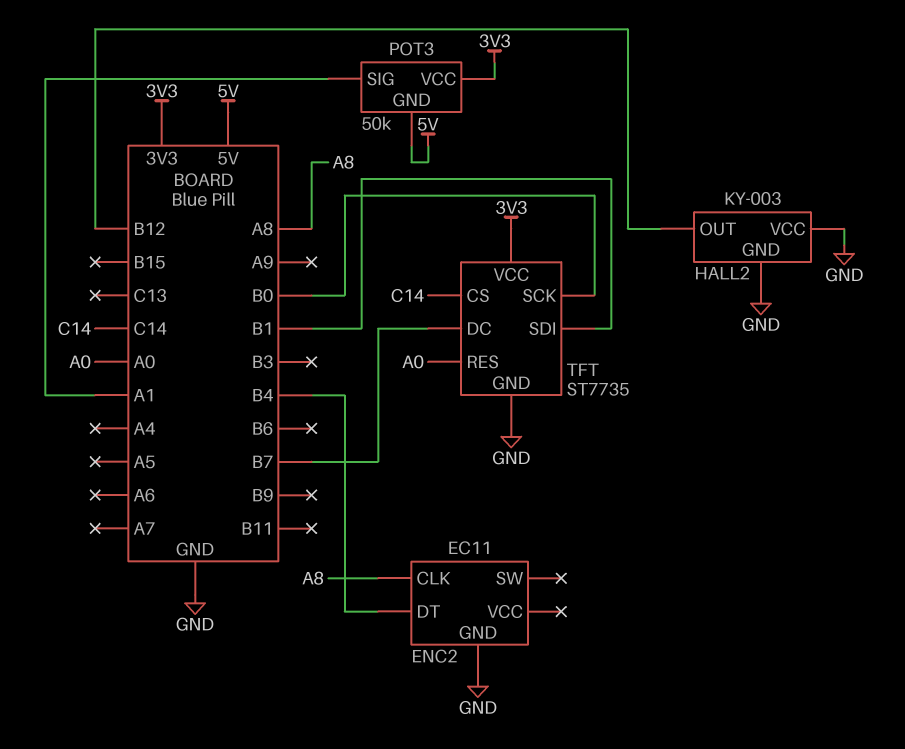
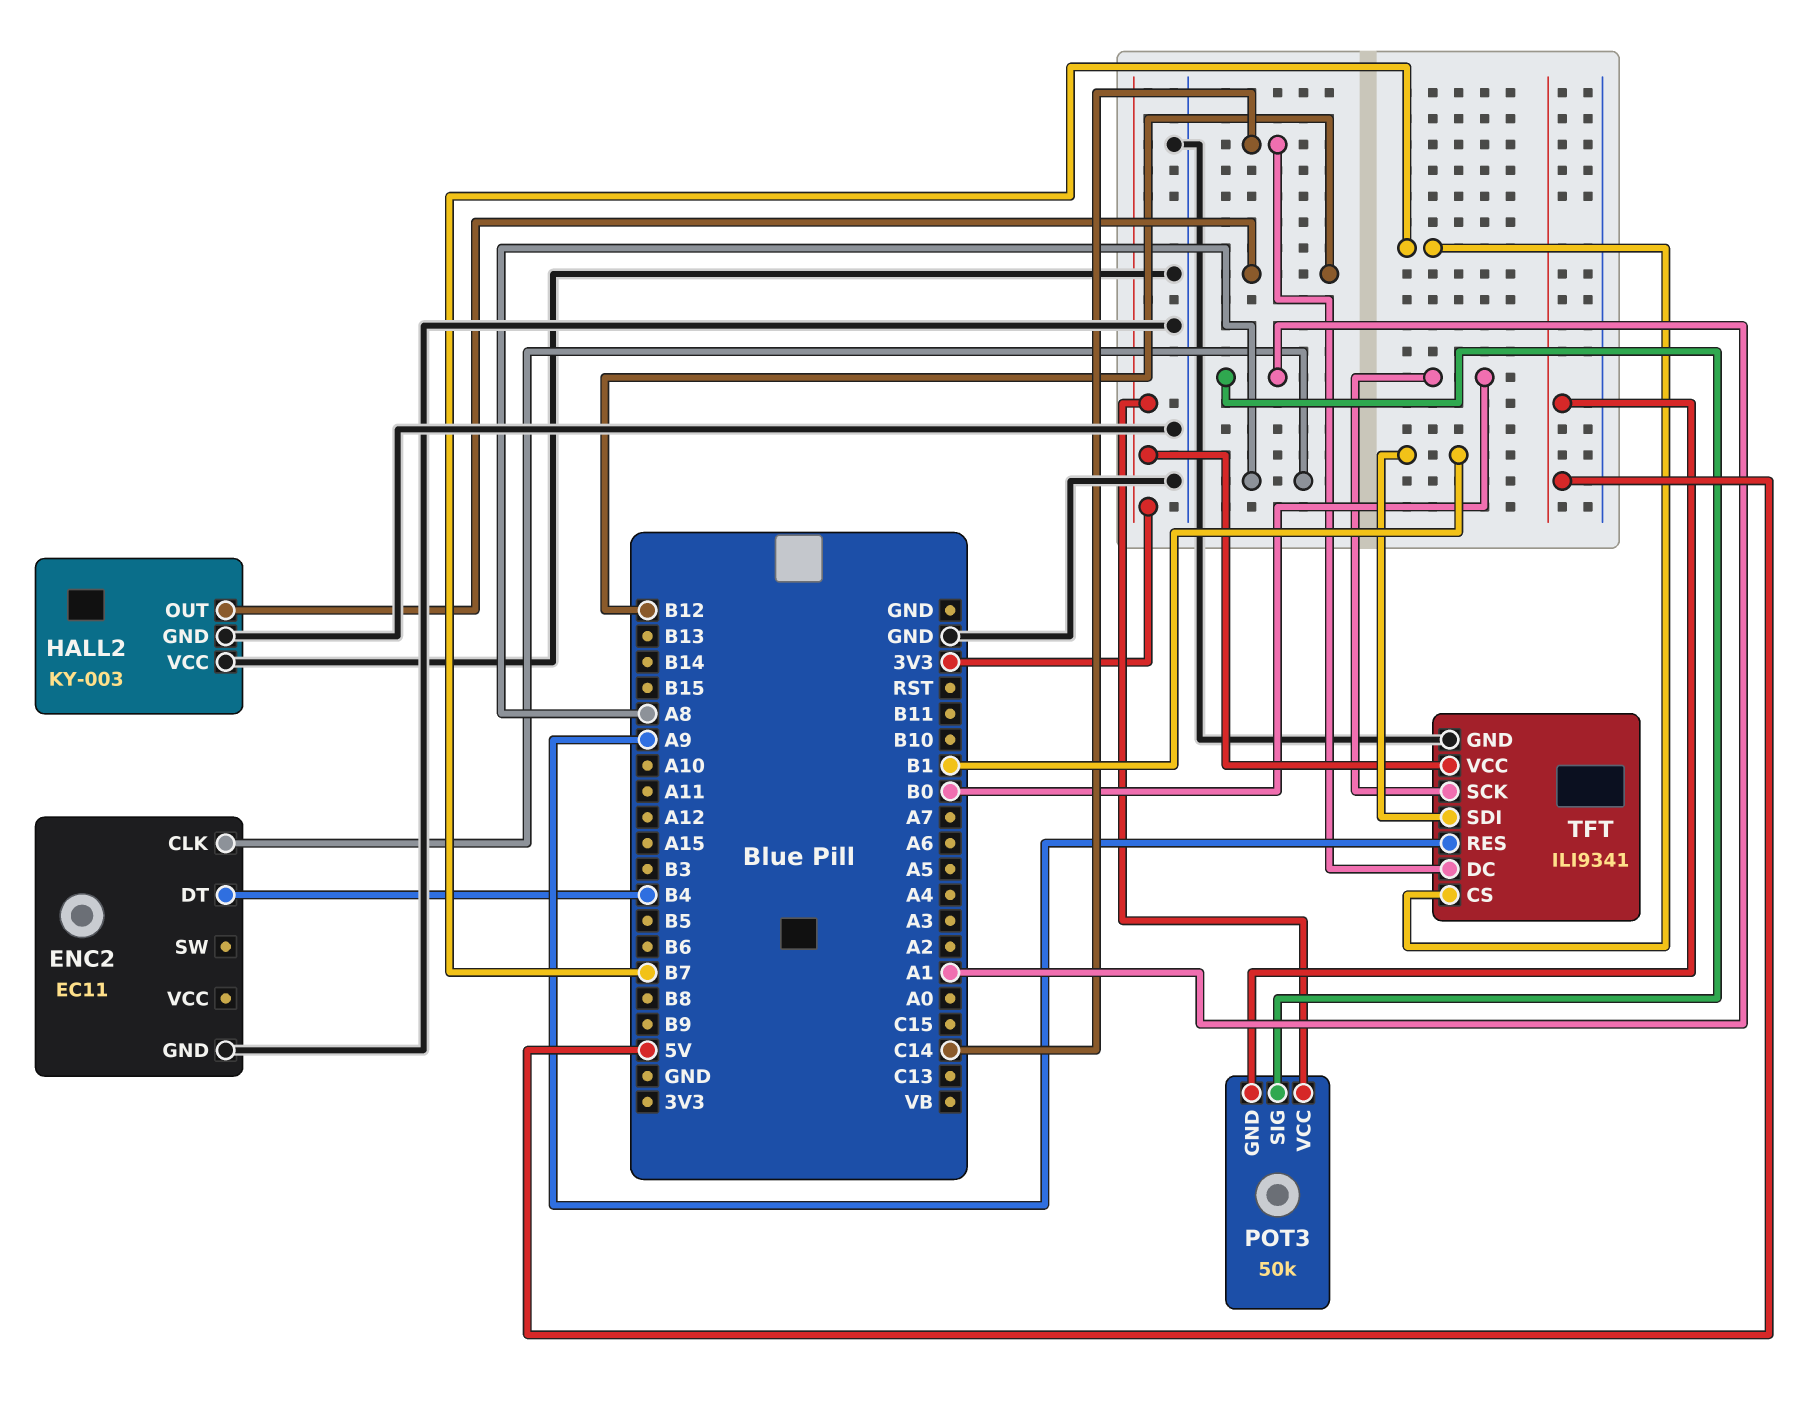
TFT: ST7735 -> ILI9341
TFT pin CS: C14 -> B7
TFT pin DC: B7 -> C14
TFT pin RES: A0 -> A9

